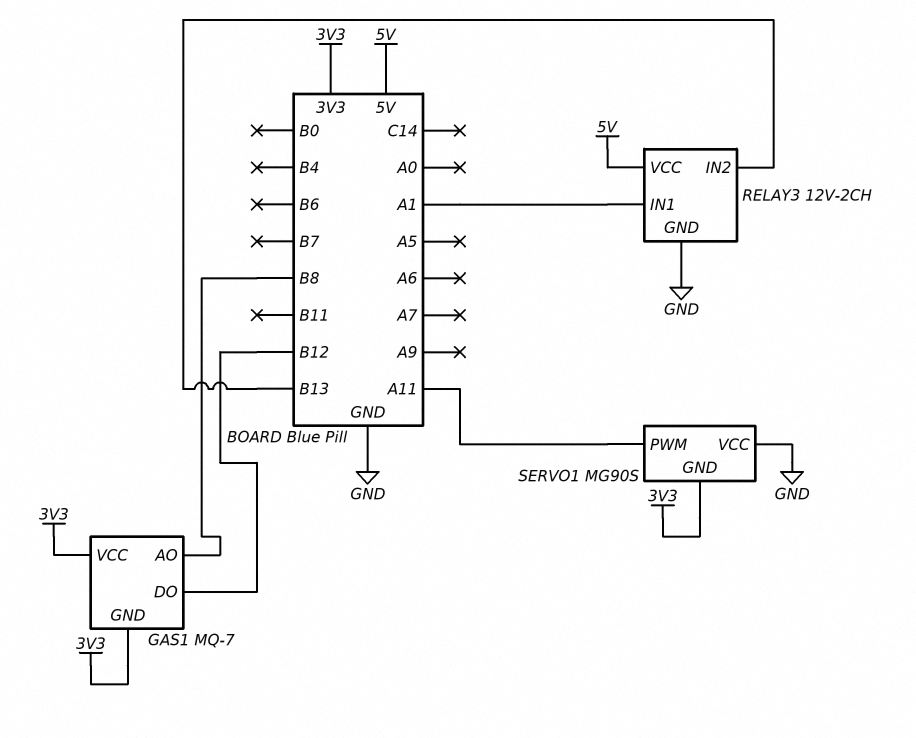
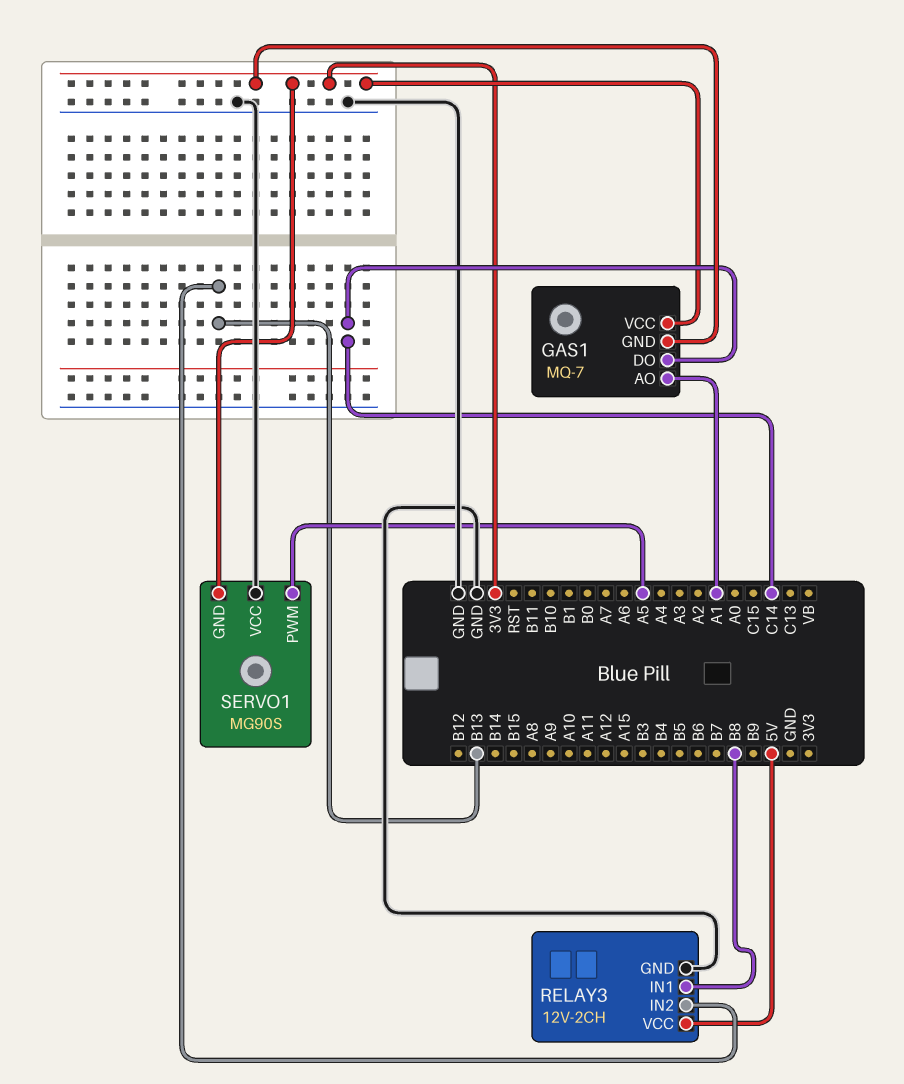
GAS1 pin AO: B8 -> A1
GAS1 pin DO: B12 -> C14
RELAY3 pin IN1: A1 -> B8
SERVO1 pin PWM: A11 -> A5

